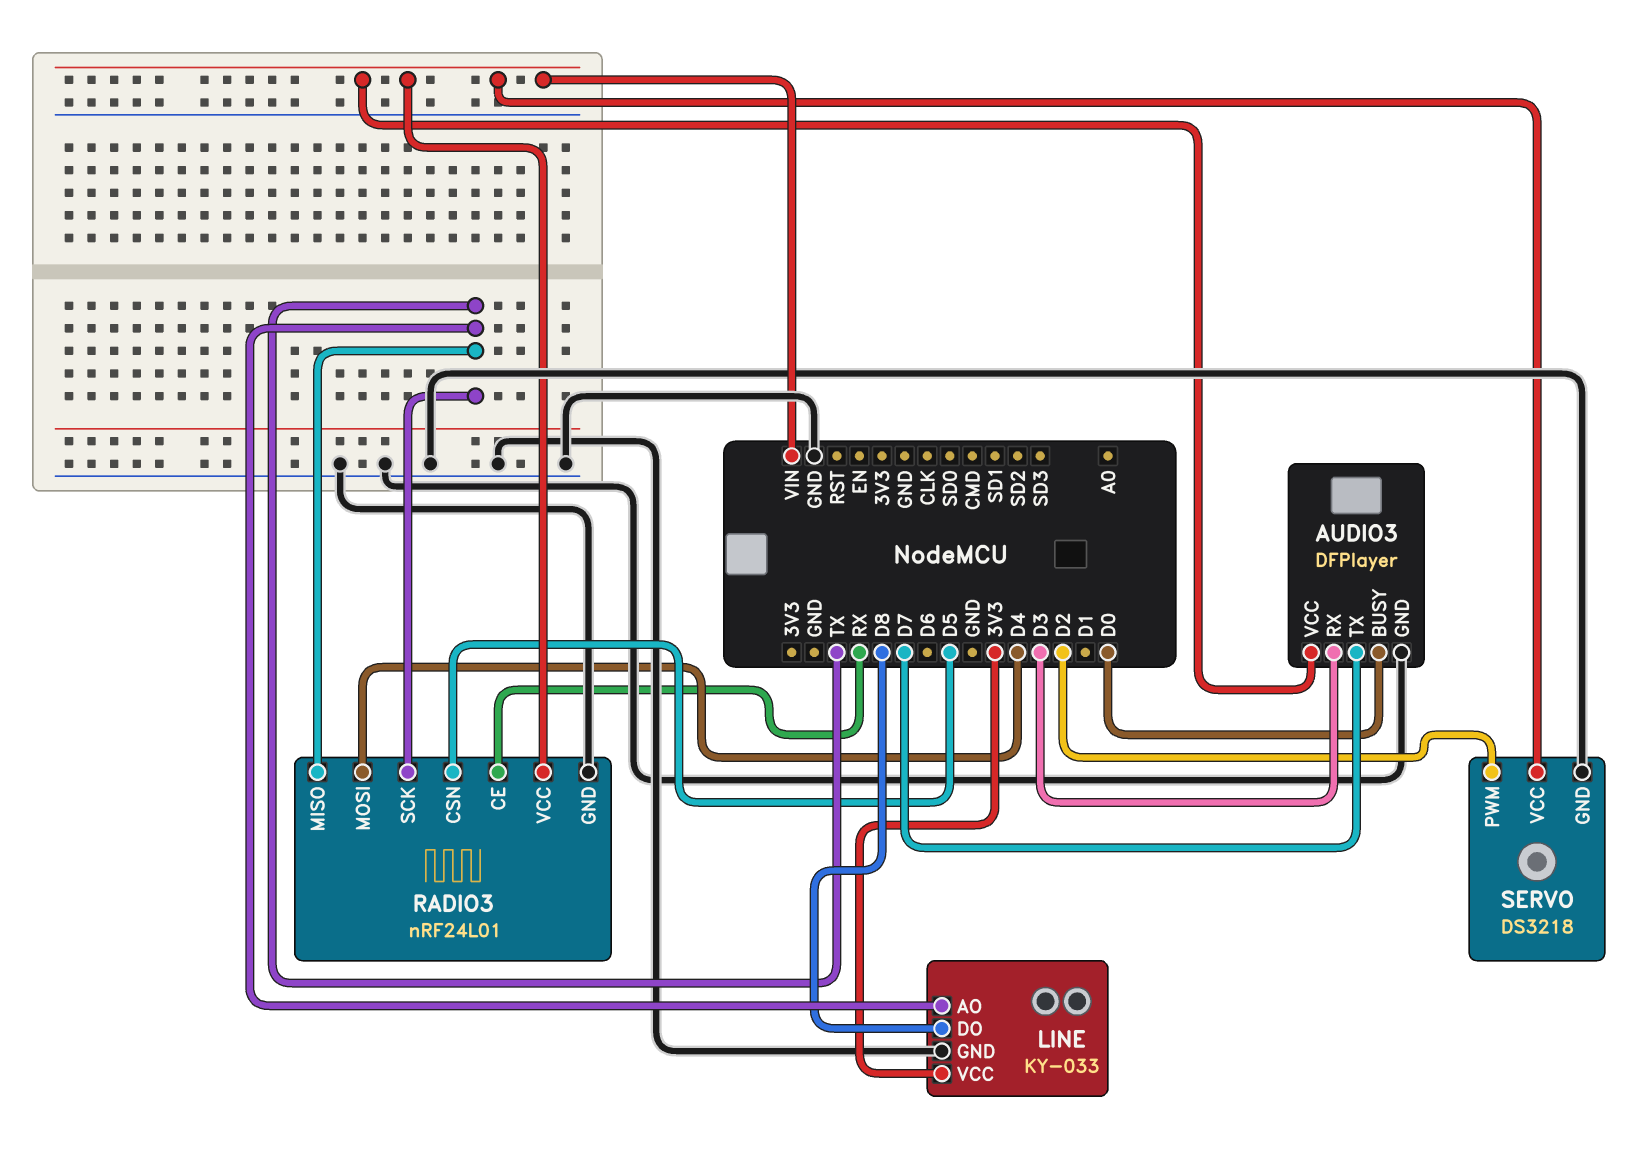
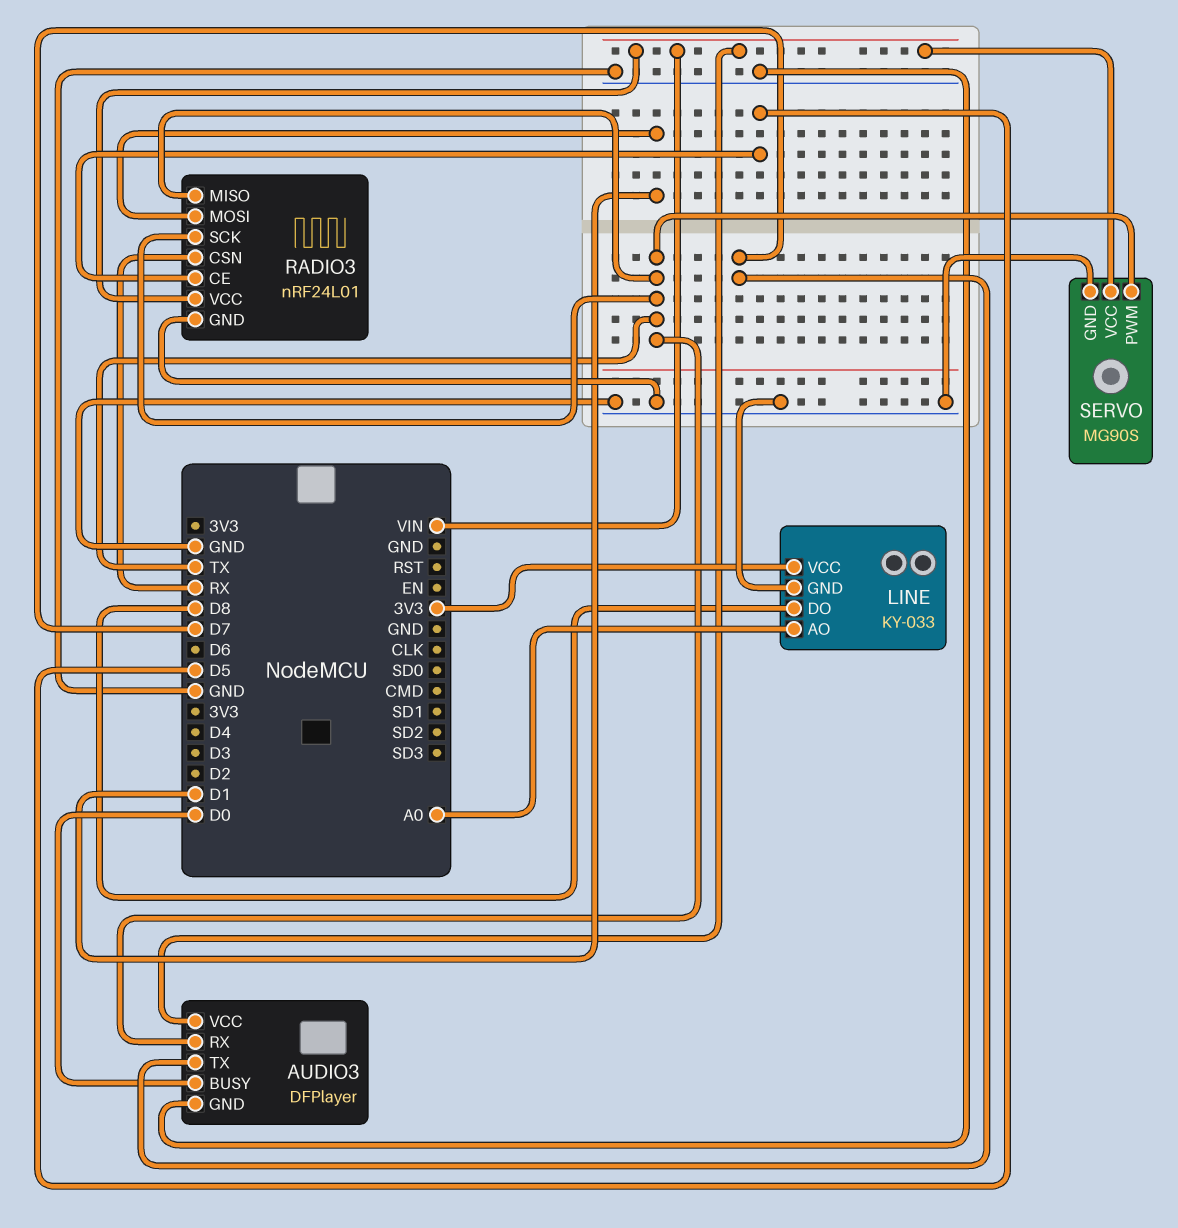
AUDIO3 pin RX: D3 -> TX
LINE pin AO: TX -> A0
RADIO3 pin CE: RX -> D5
RADIO3 pin CSN: D5 -> RX
RADIO3 pin MOSI: D4 -> D1
SERVO: DS3218 -> MG90S
SERVO pin PWM: D2 -> TX

